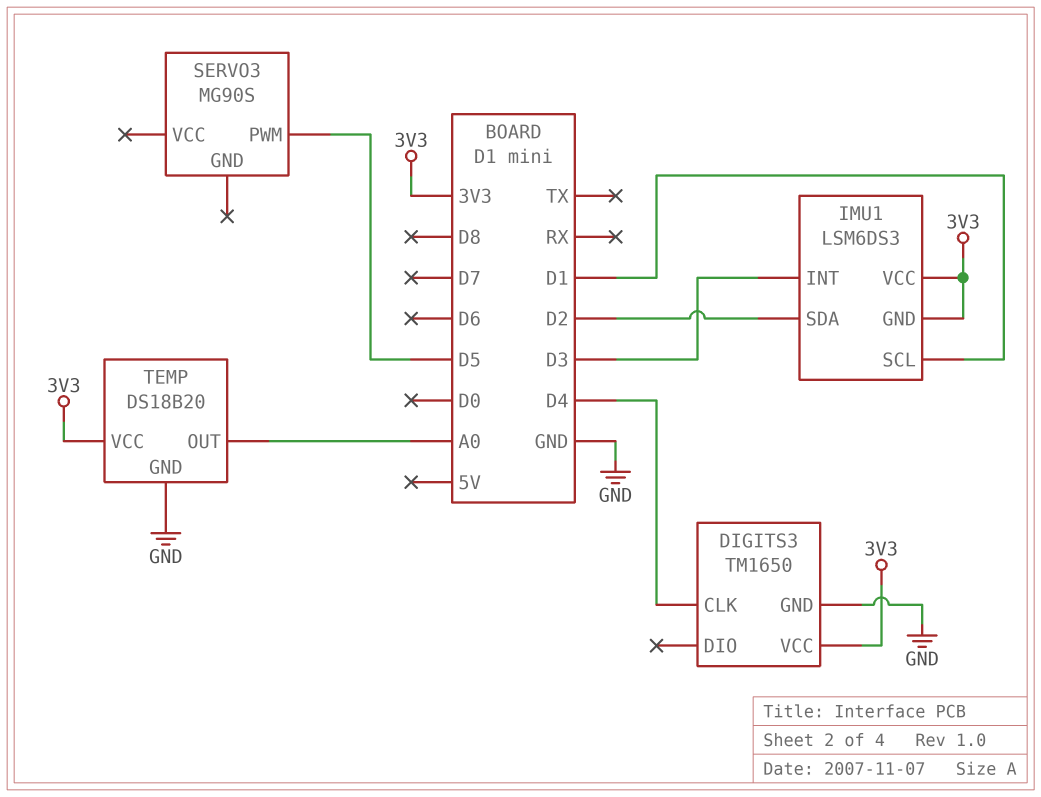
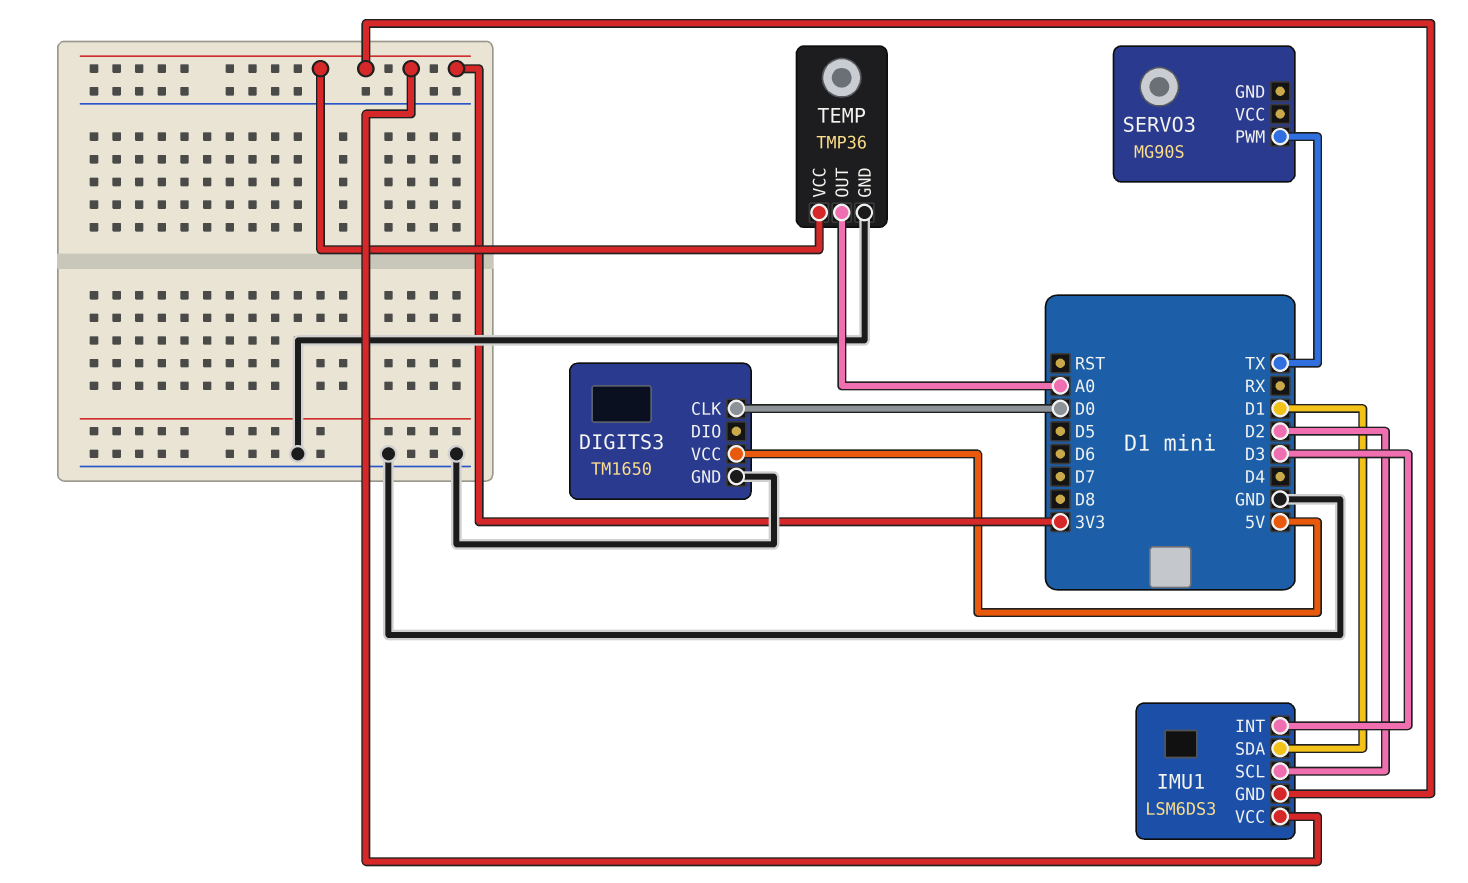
DIGITS3 pin CLK: D4 -> D0
DIGITS3 pin VCC: 3V3 -> 5V
IMU1 pin SCL: D1 -> D2
IMU1 pin SDA: D2 -> D1
SERVO3 pin PWM: D5 -> TX
TEMP: DS18B20 -> TMP36

